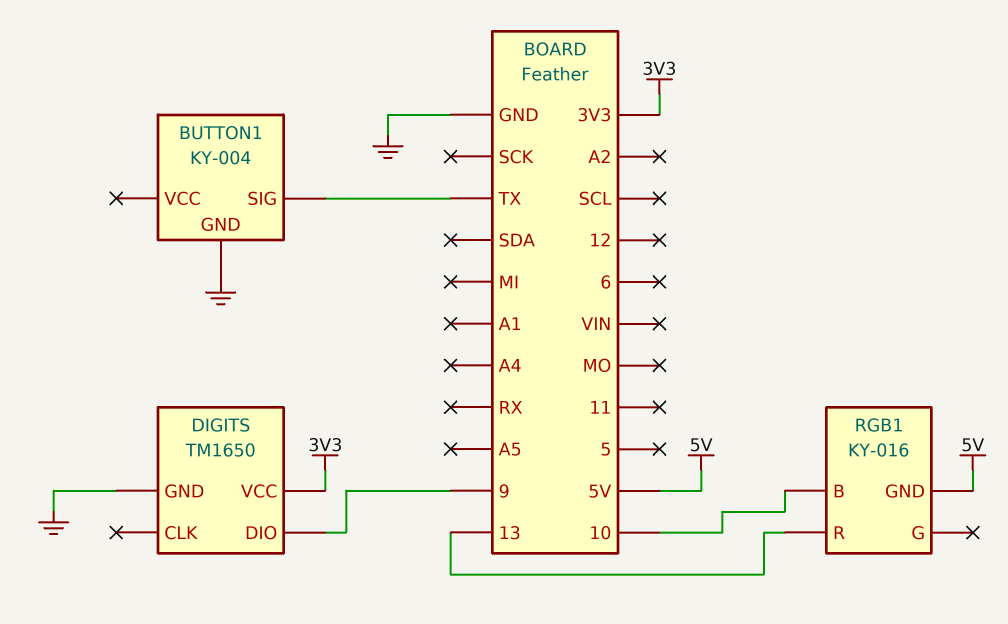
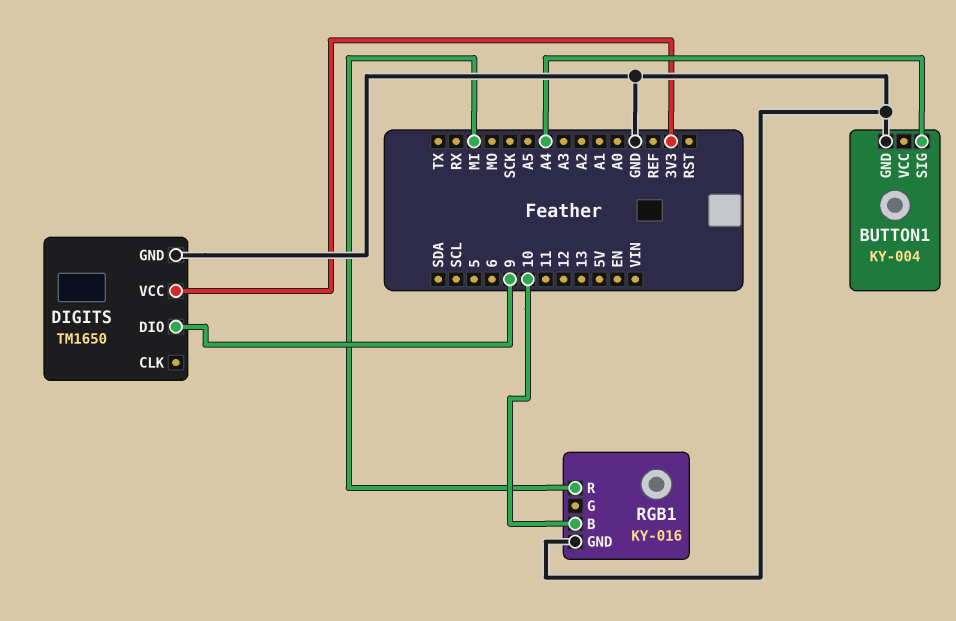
BUTTON1 pin SIG: TX -> A4
RGB1 pin GND: 5V -> GND
RGB1 pin R: 13 -> MI

